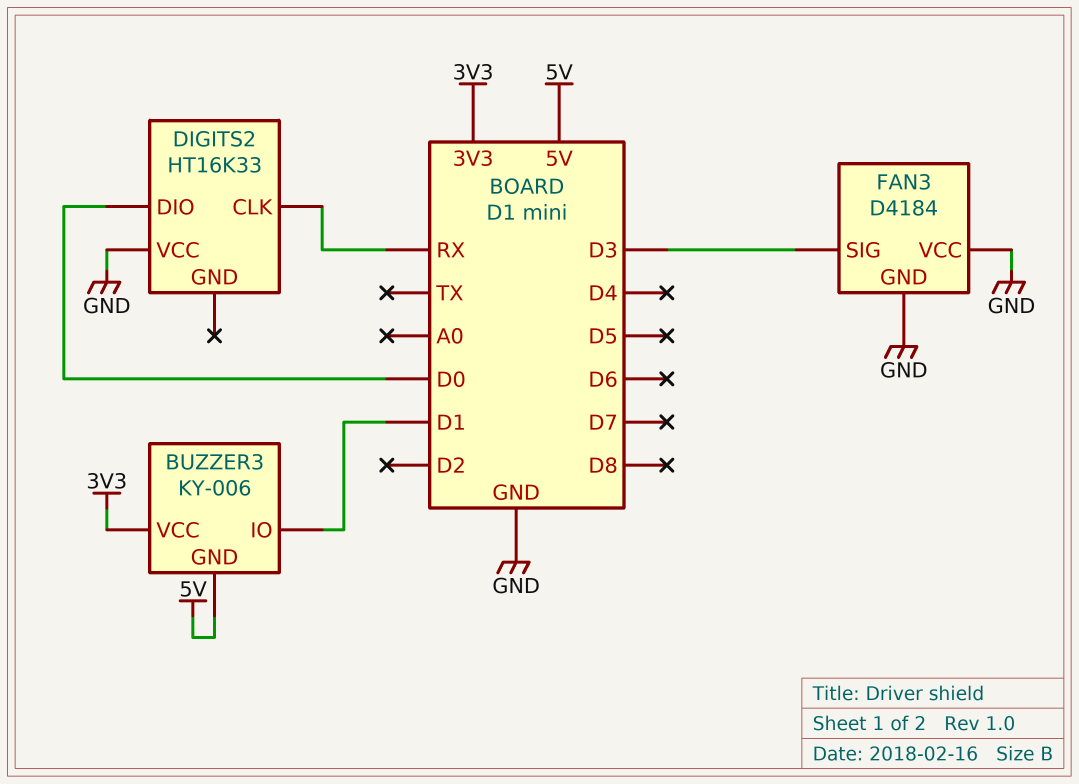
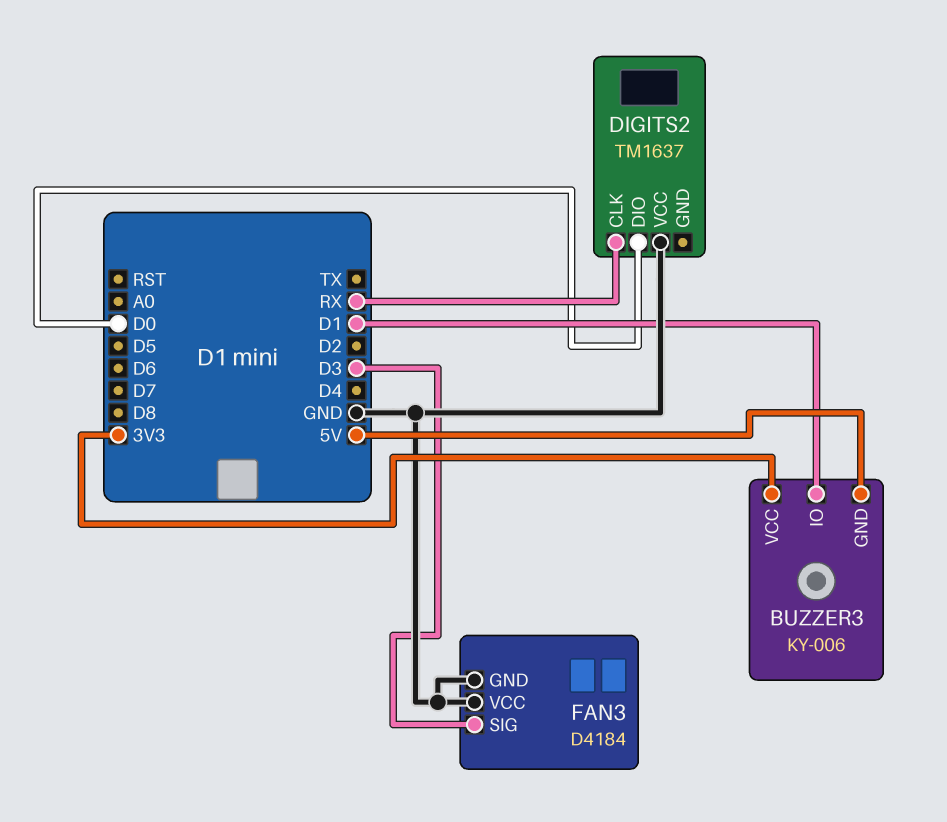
DIGITS2: HT16K33 -> TM1637

